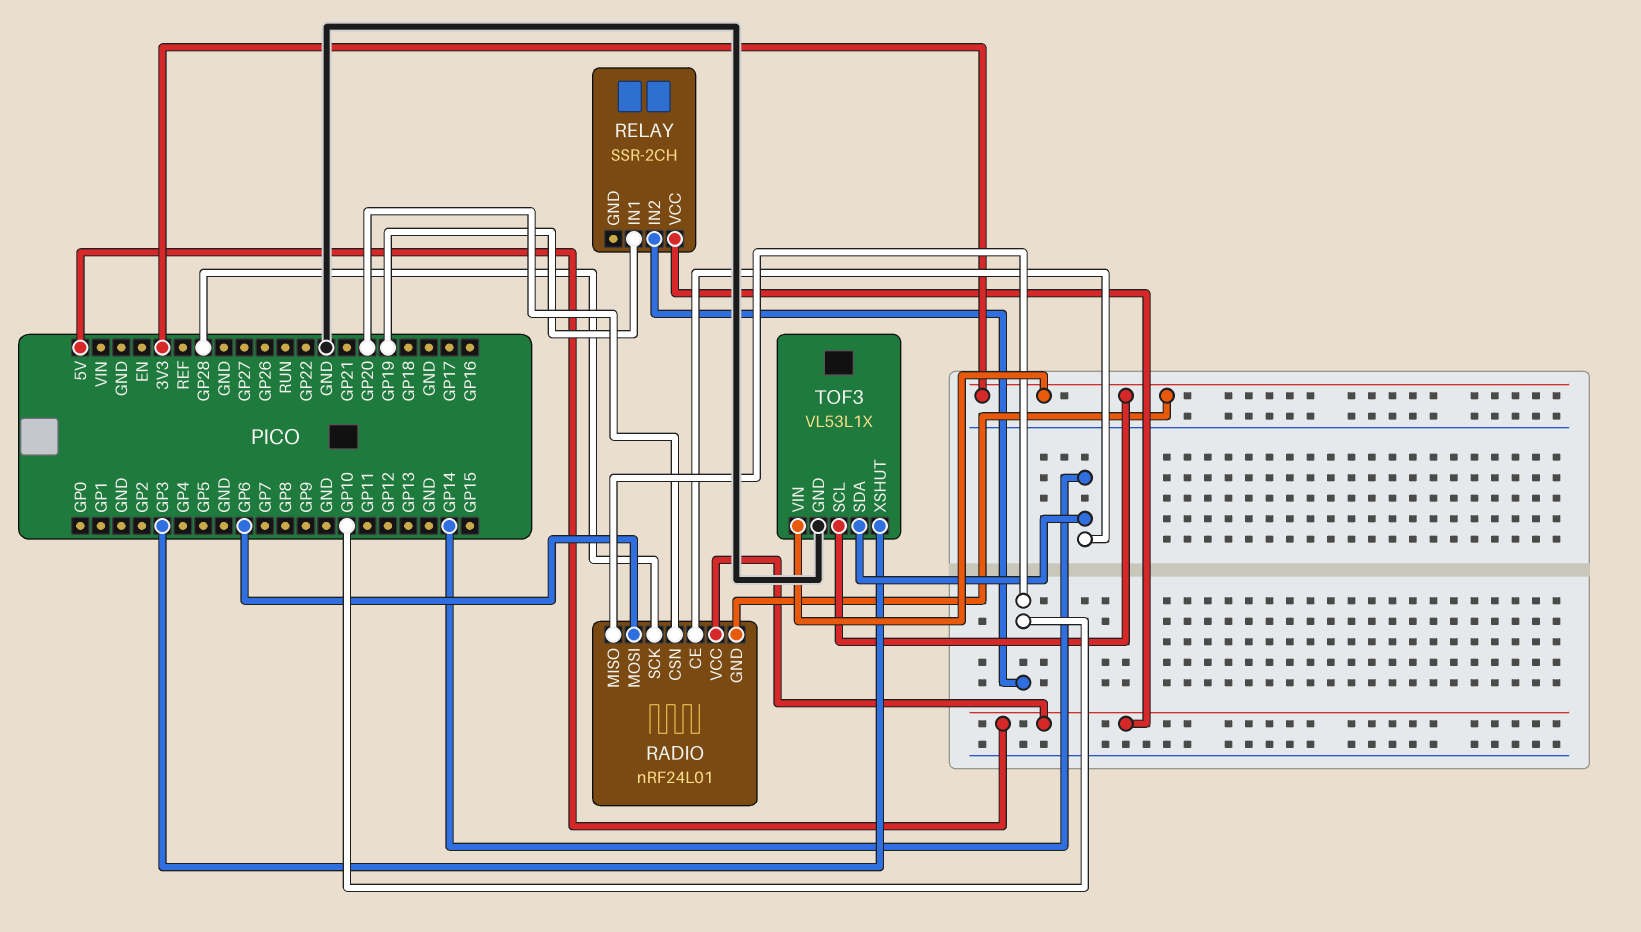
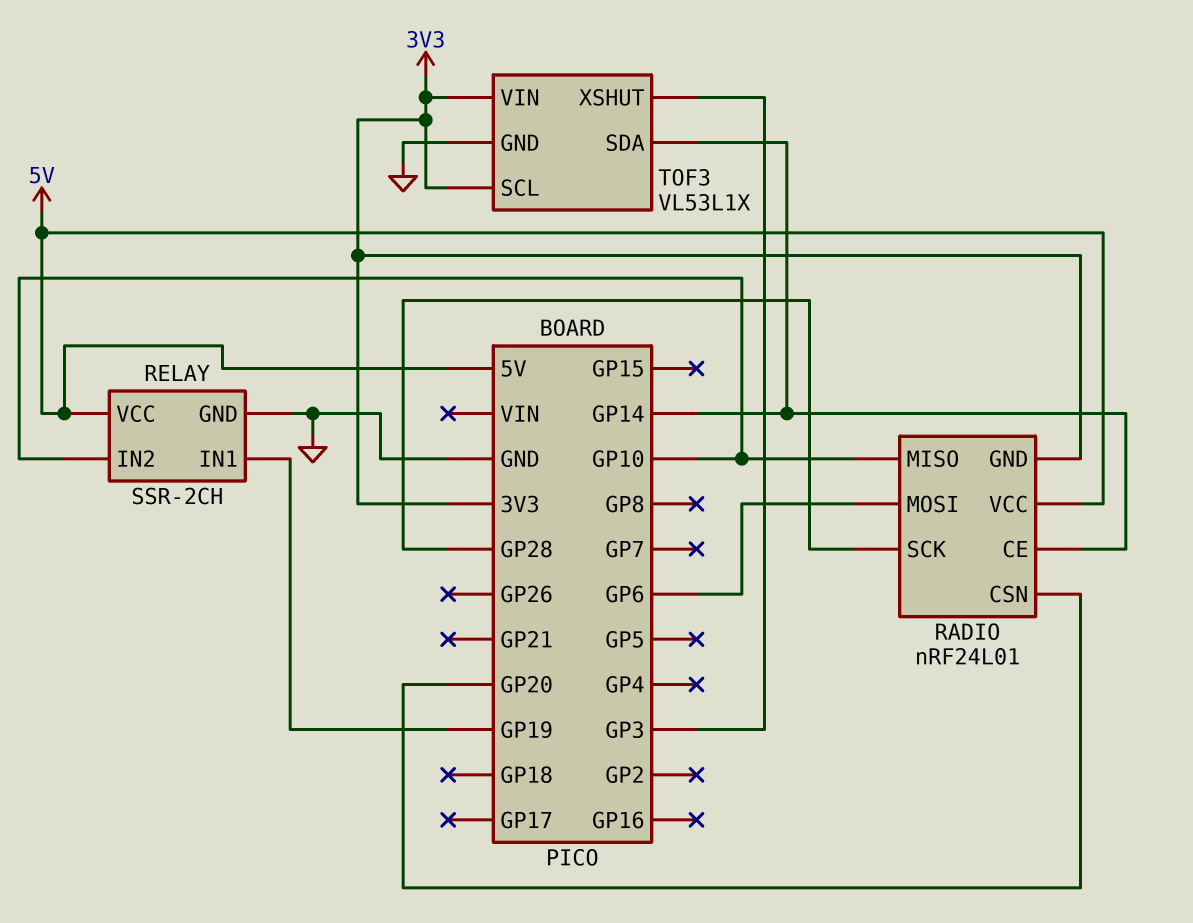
RELAY pin GND: none -> GND

